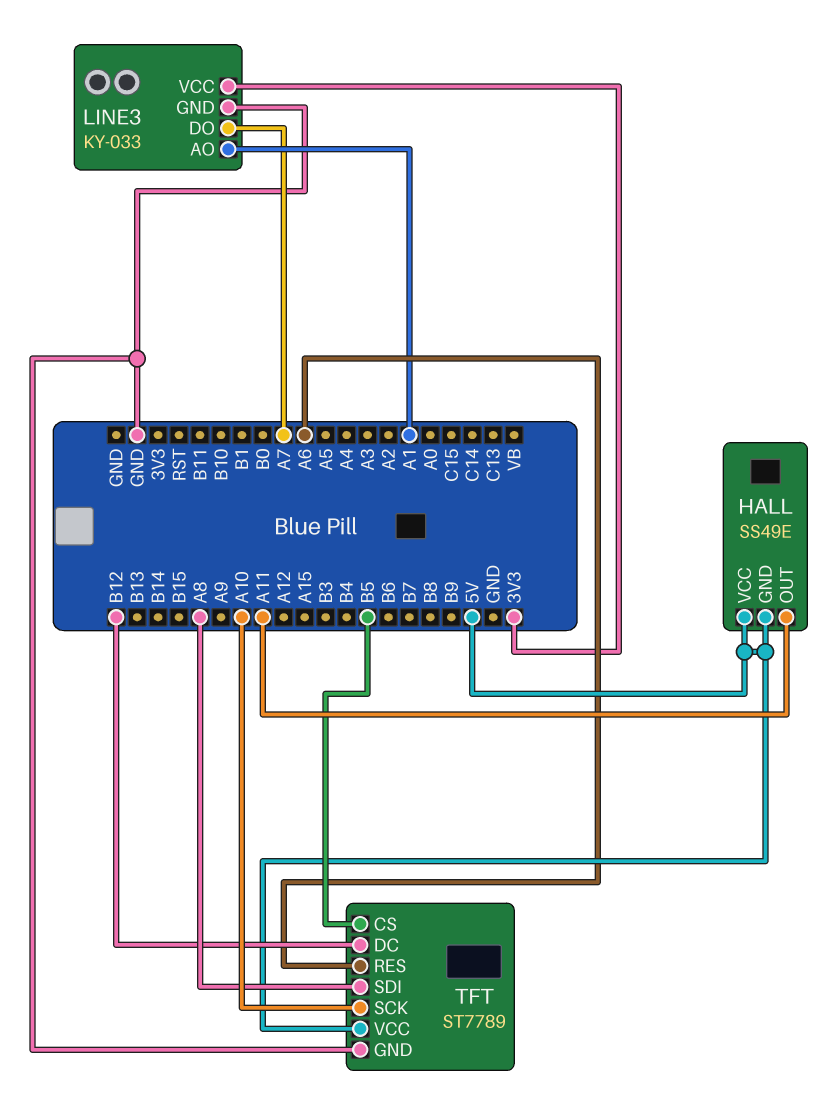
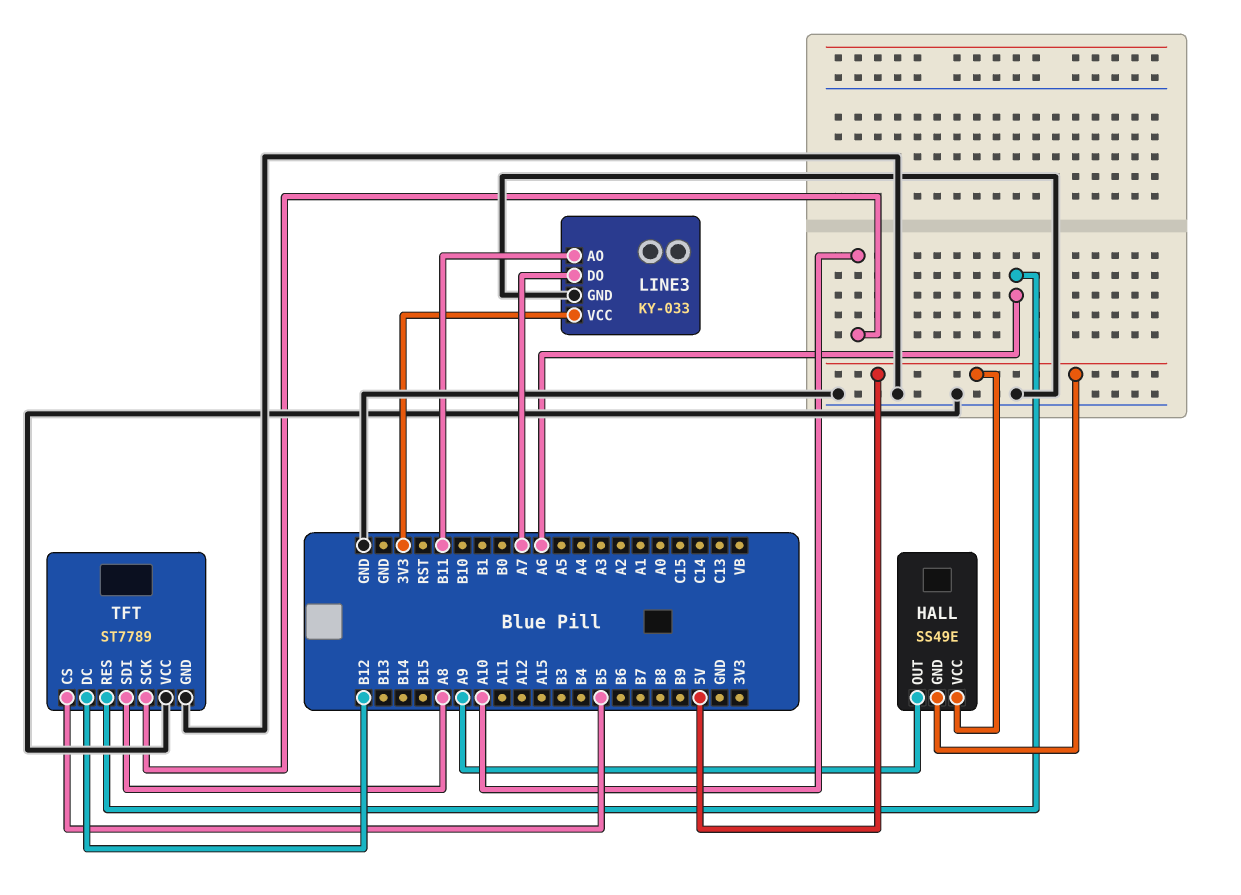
HALL pin OUT: A11 -> A9
LINE3 pin AO: A1 -> B11
TFT pin VCC: 5V -> GND

